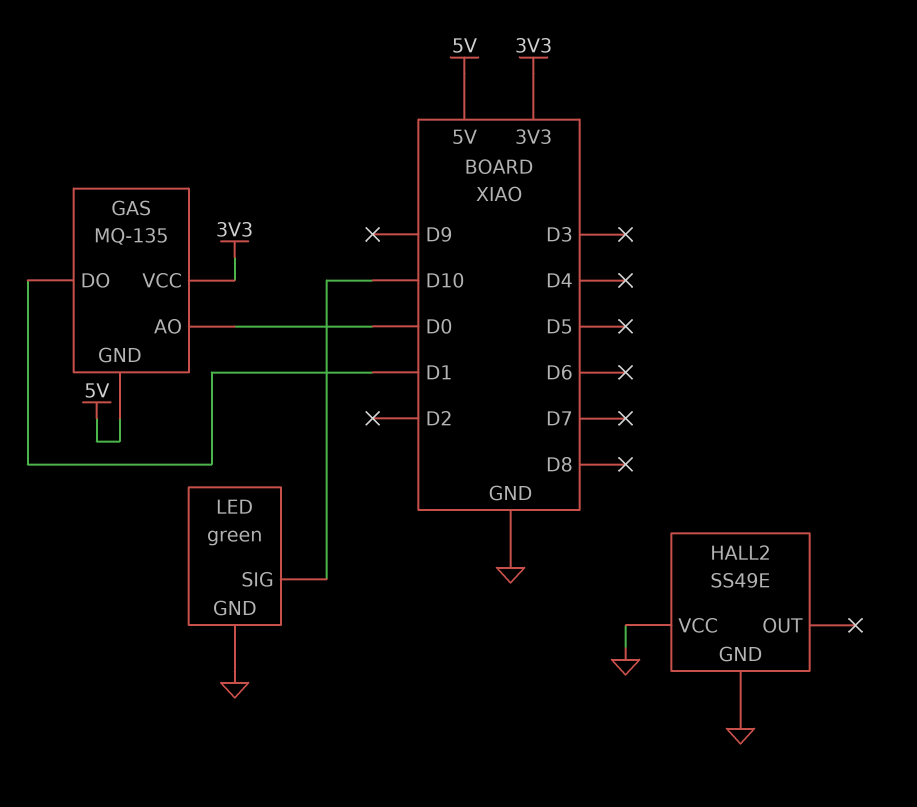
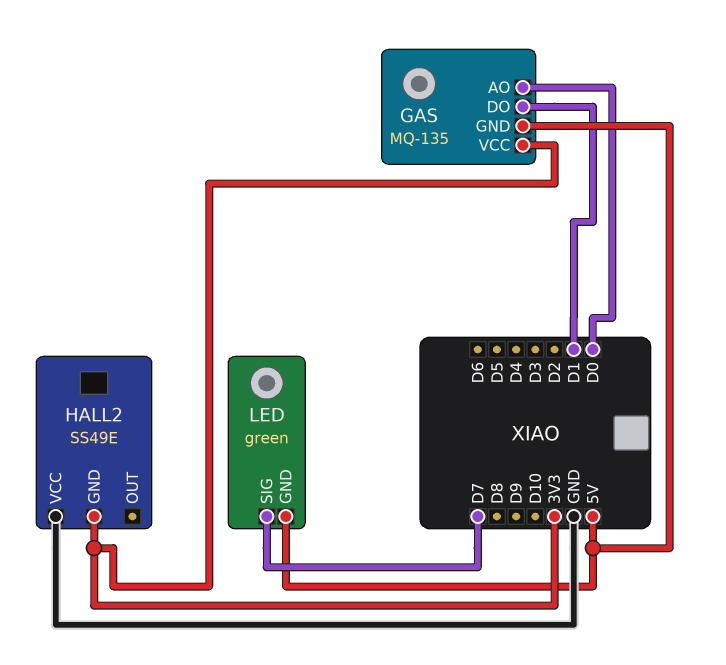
HALL2 pin GND: GND -> 3V3
LED pin GND: GND -> 5V
LED pin SIG: D10 -> D7

